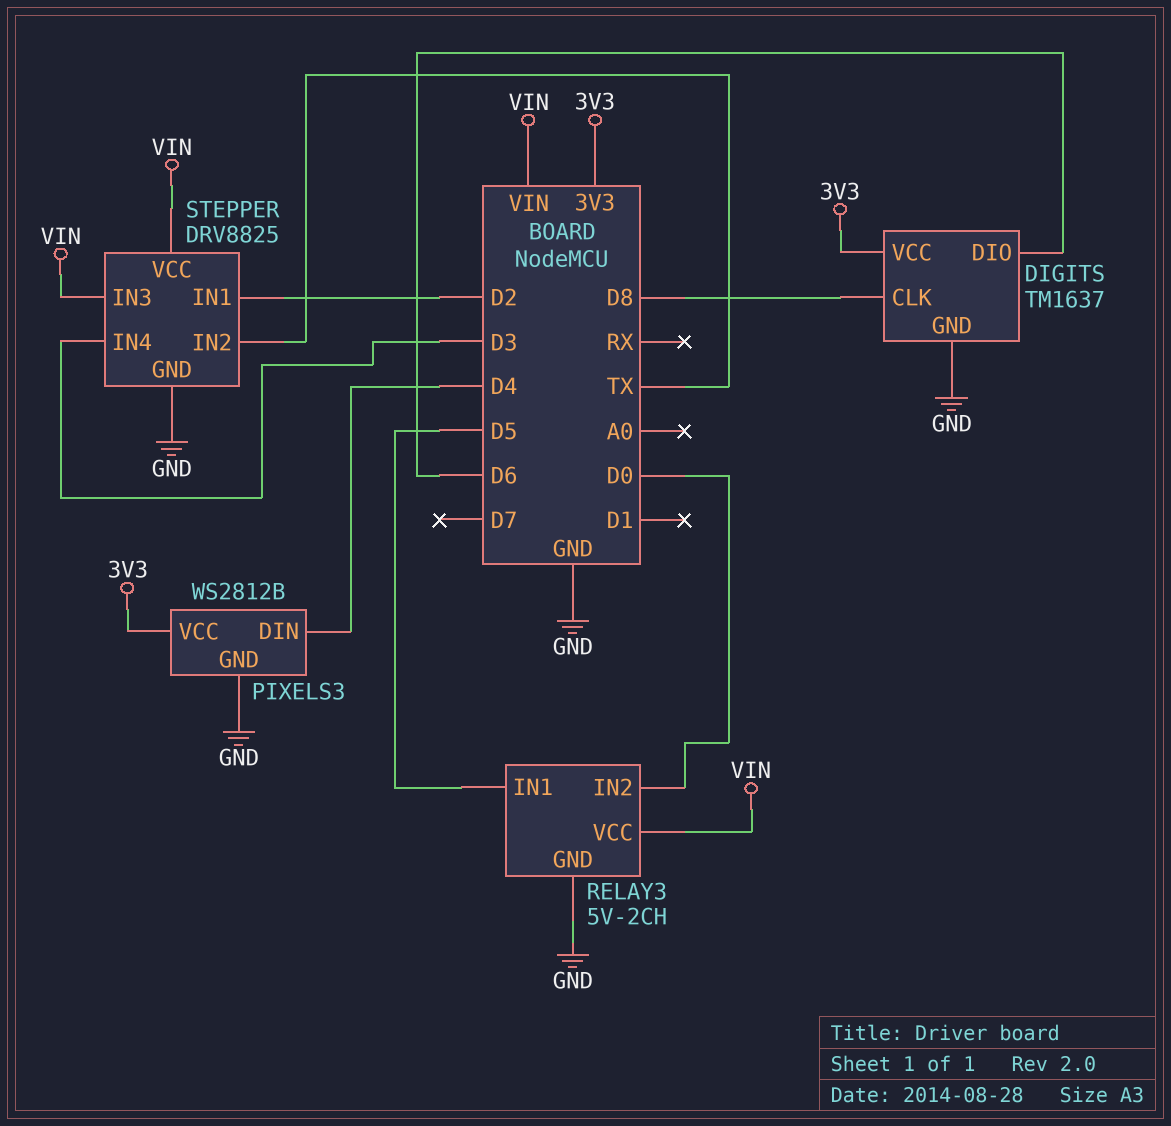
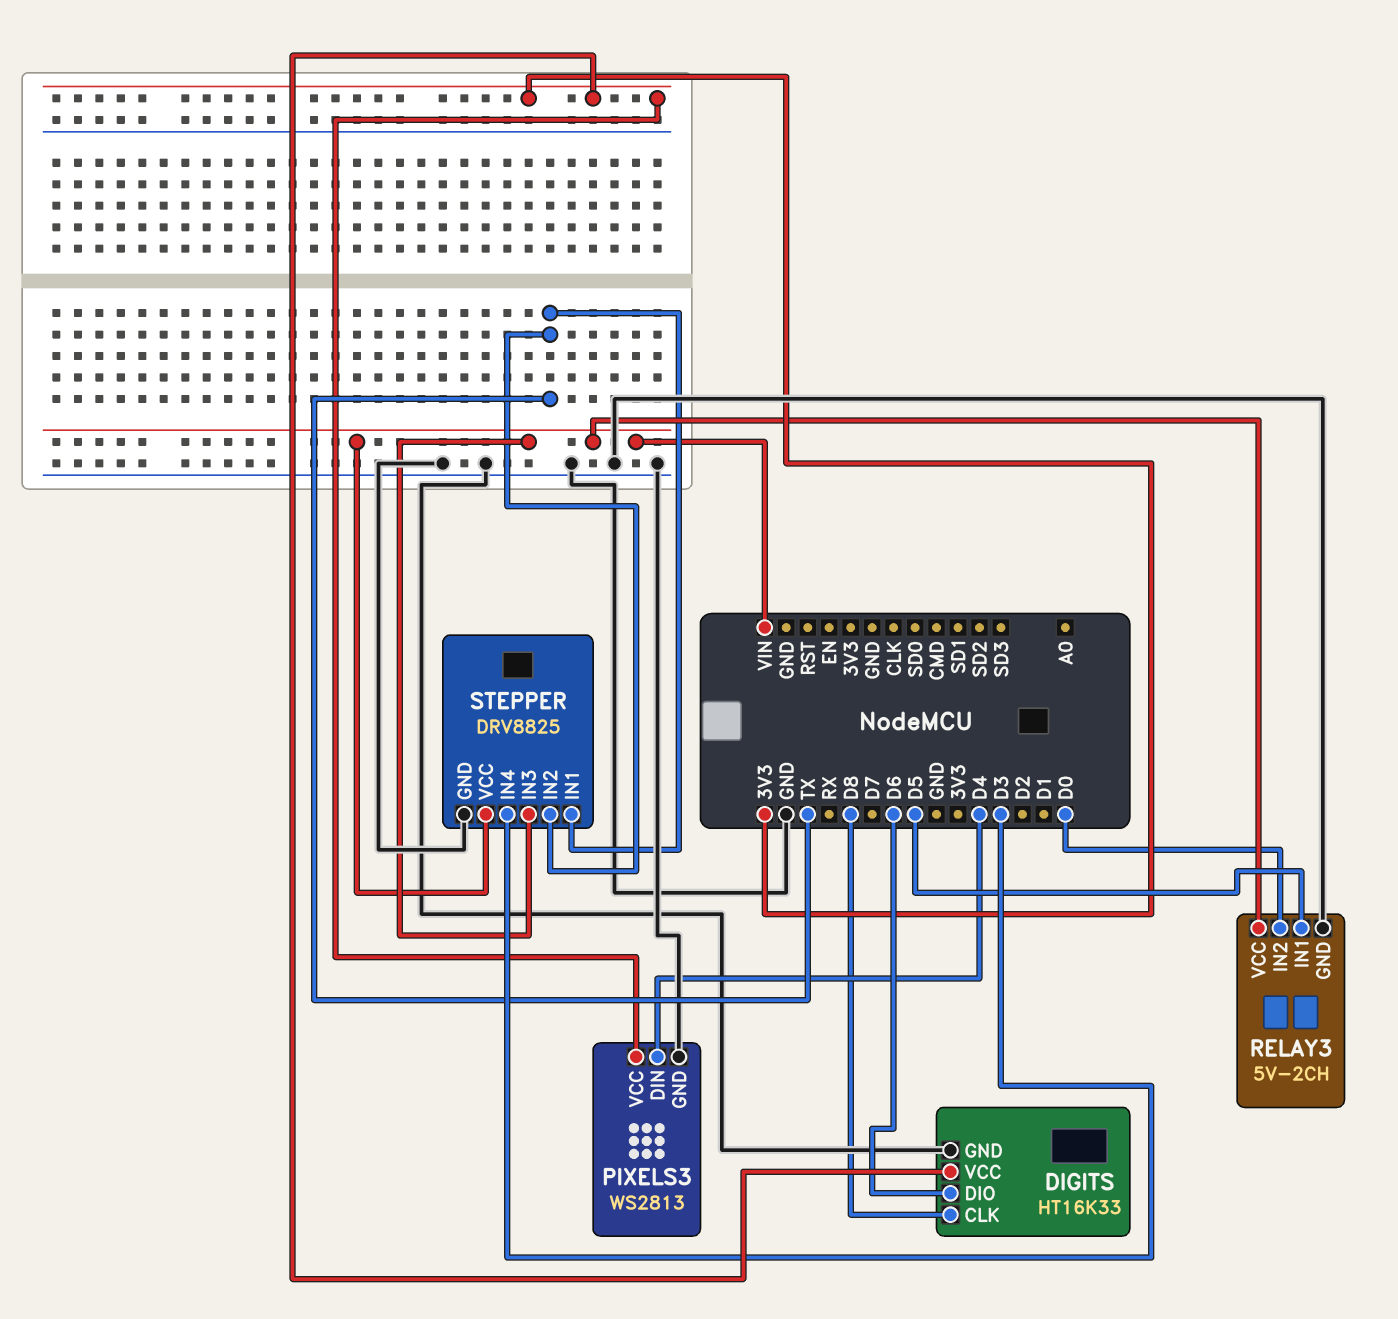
DIGITS: TM1637 -> HT16K33
PIXELS3: WS2812B -> WS2813
STEPPER pin IN1: D2 -> TX

